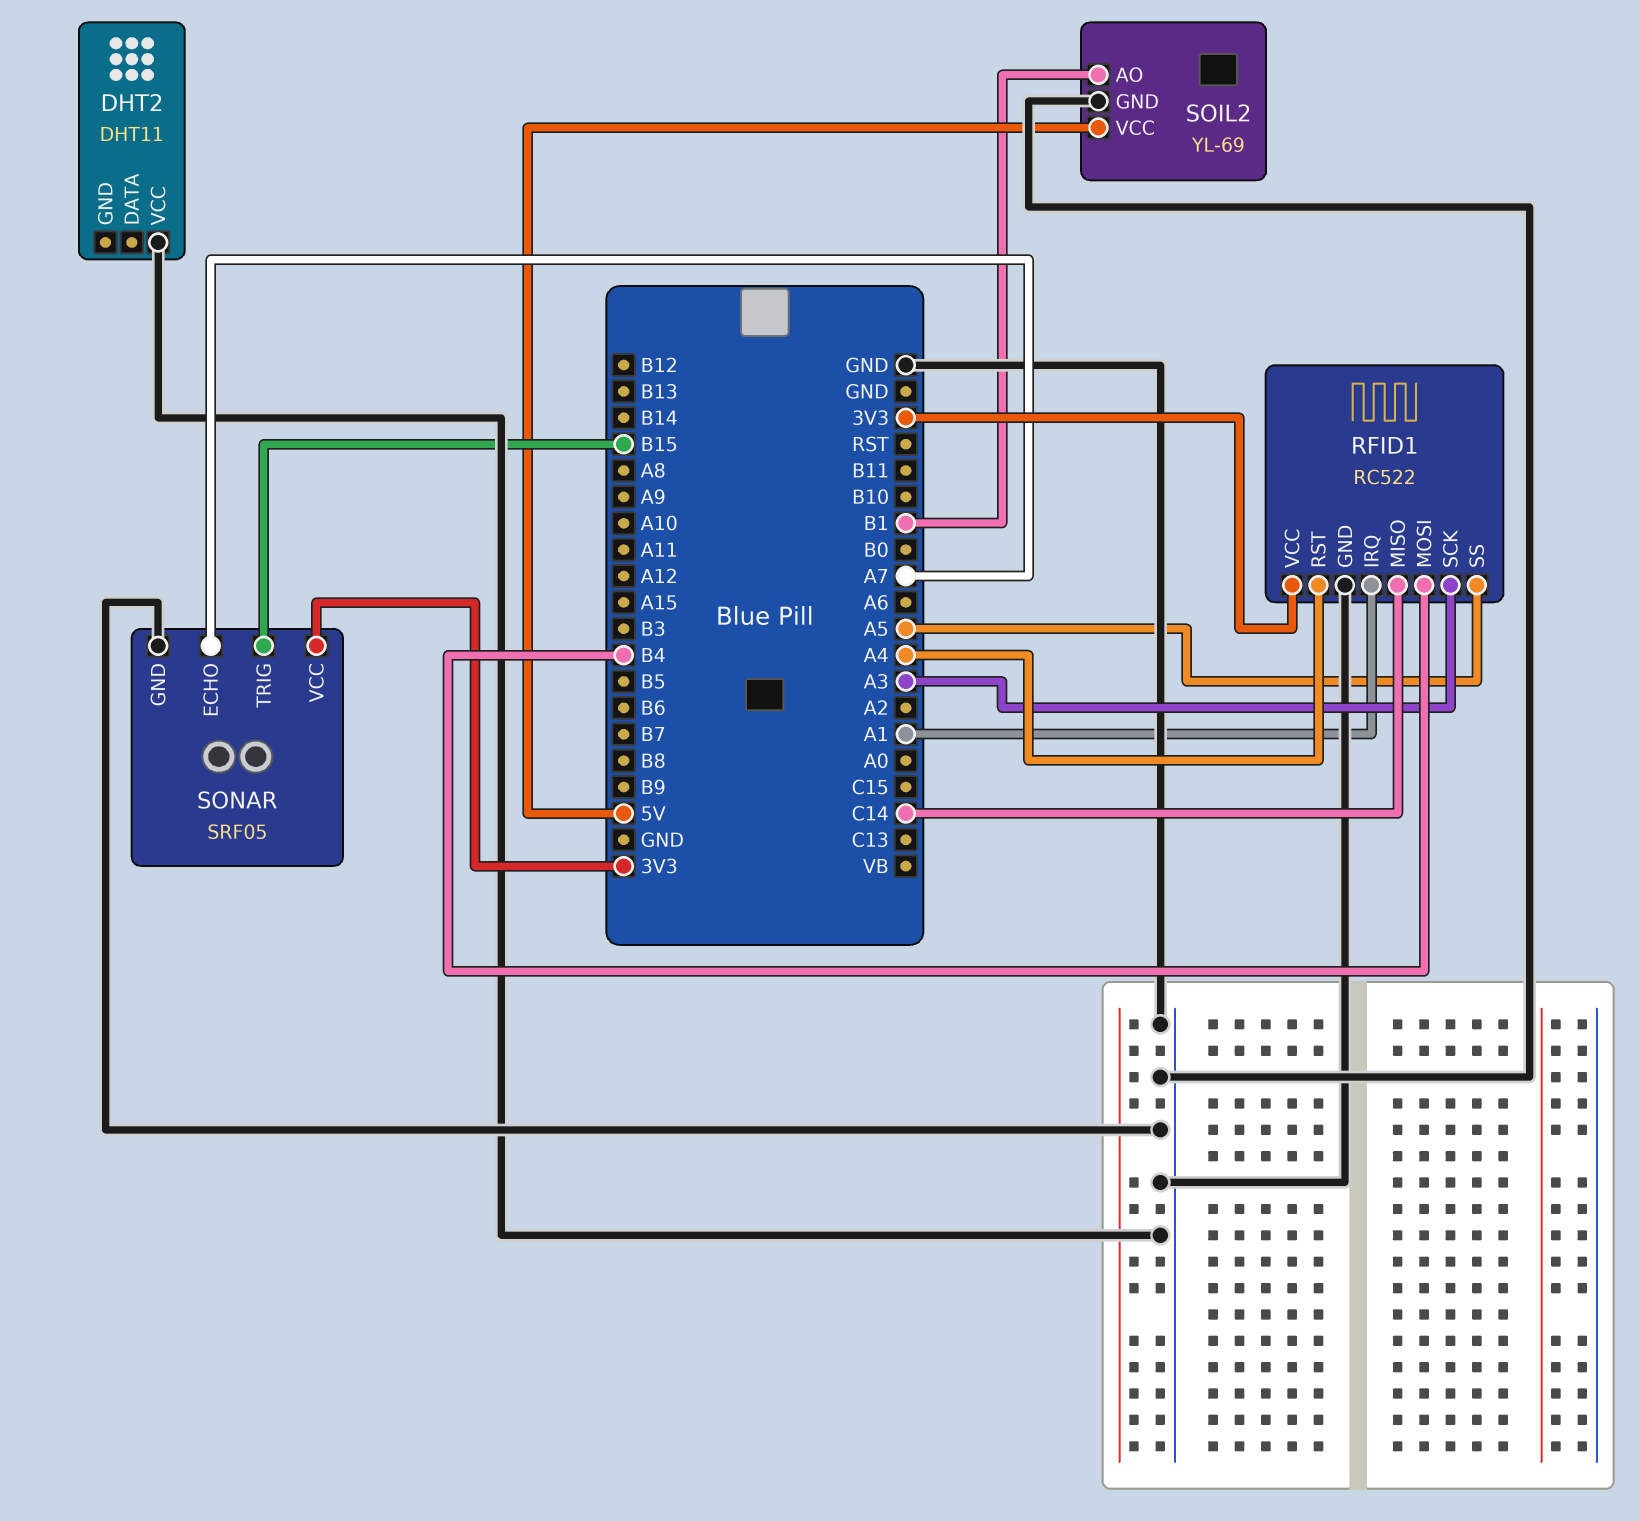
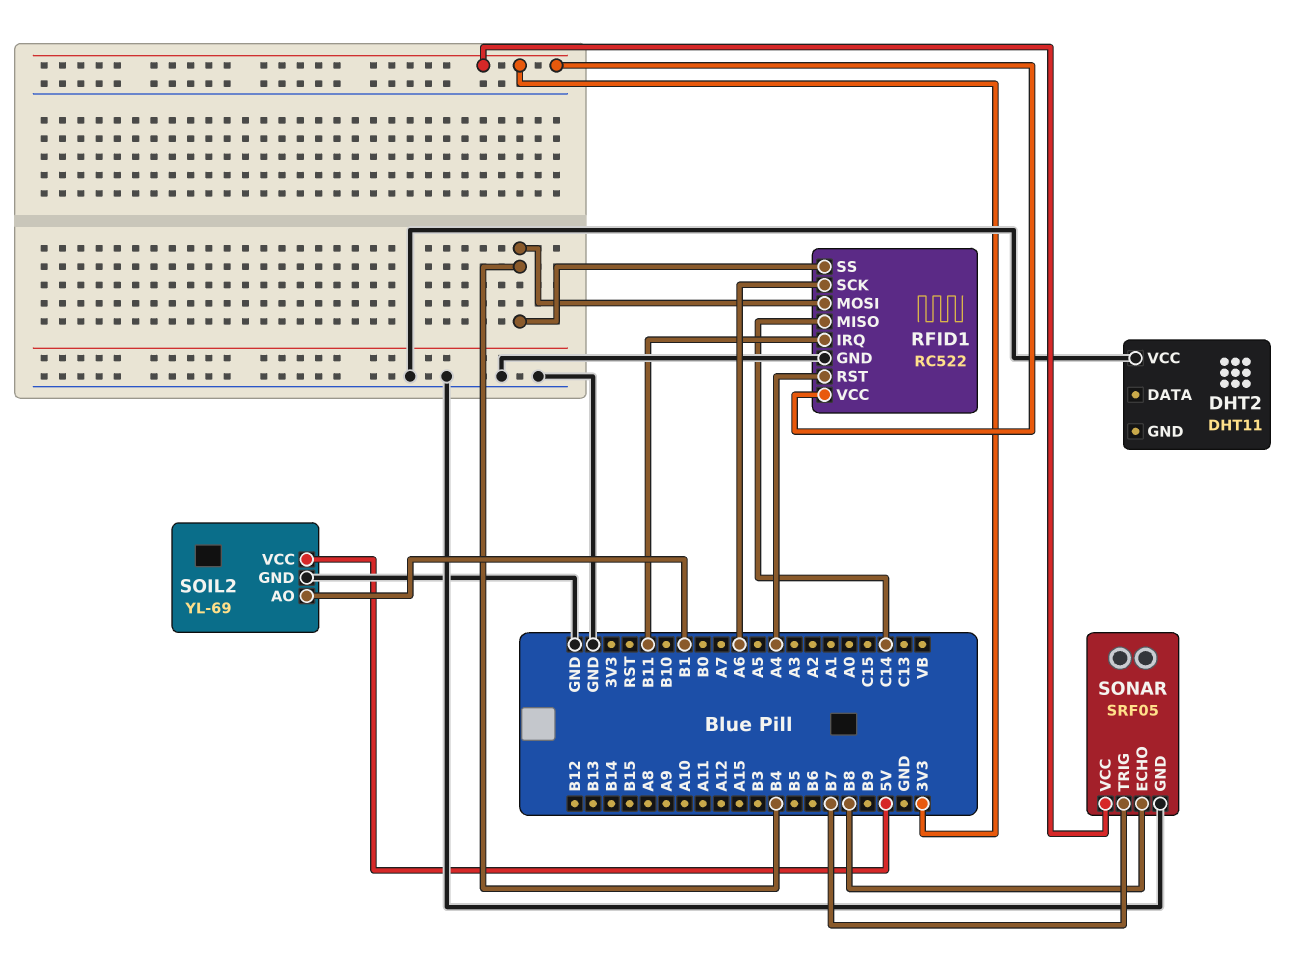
RFID1 pin IRQ: A1 -> B11
RFID1 pin SCK: A3 -> A6
RFID1 pin SS: A5 -> B4
SONAR pin ECHO: A7 -> B8
SONAR pin TRIG: B15 -> B7

